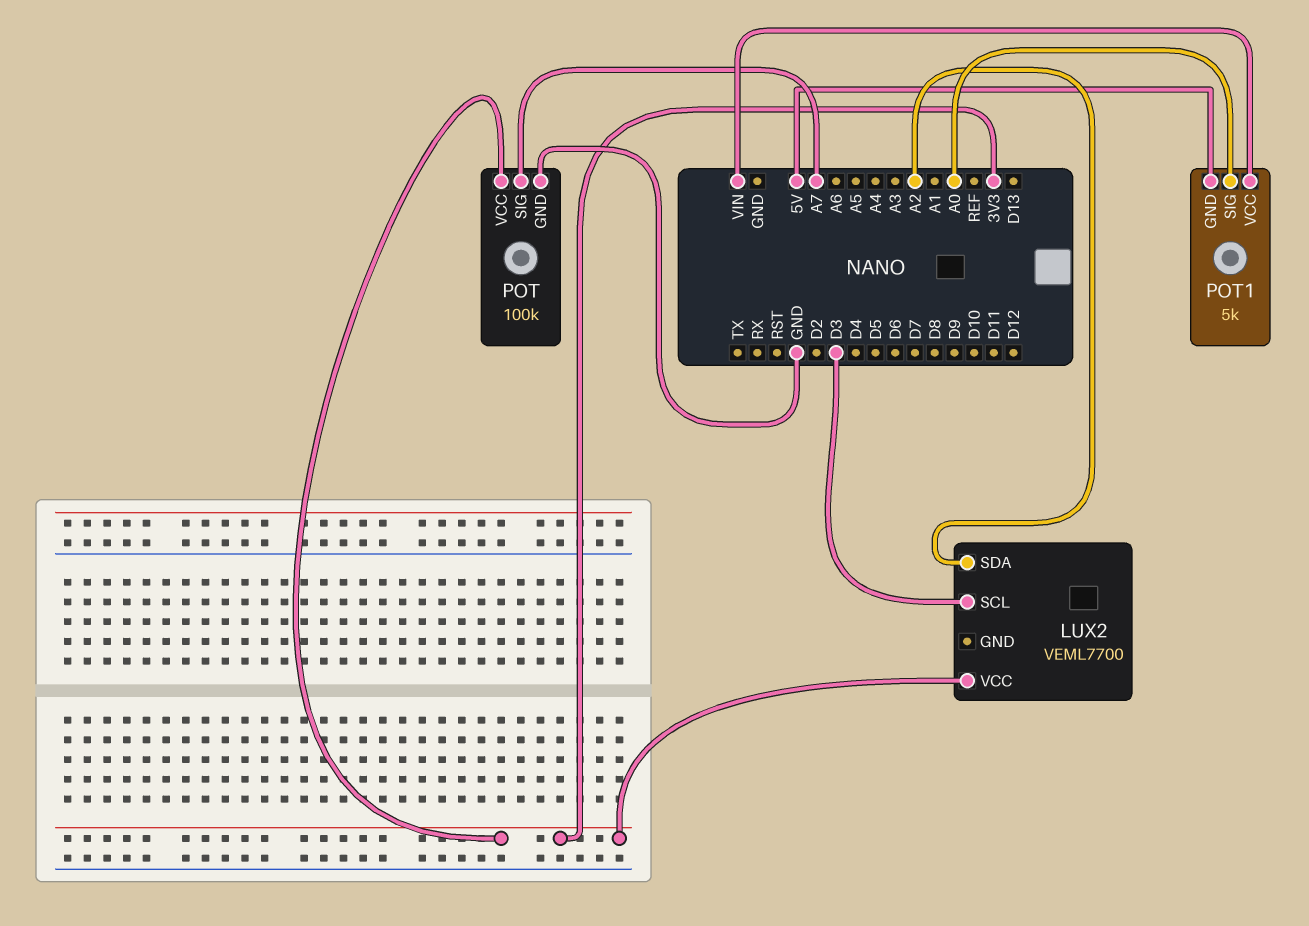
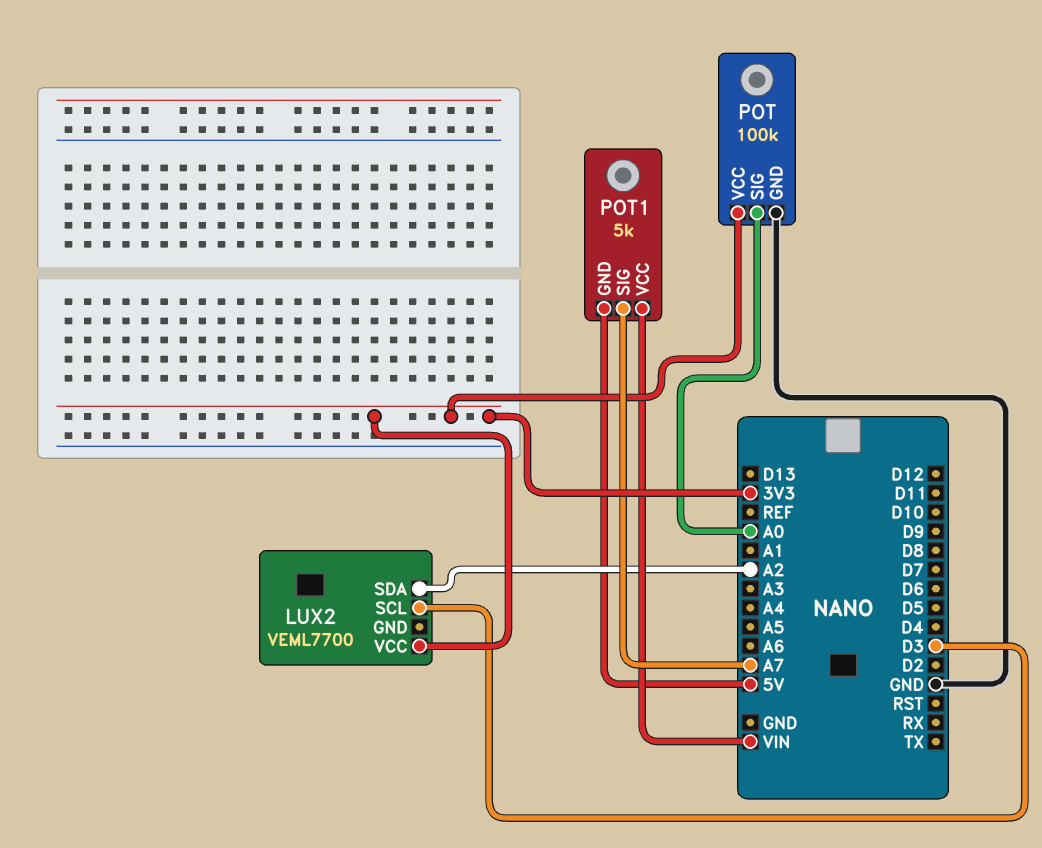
POT pin SIG: A7 -> A0
POT1 pin SIG: A0 -> A7

